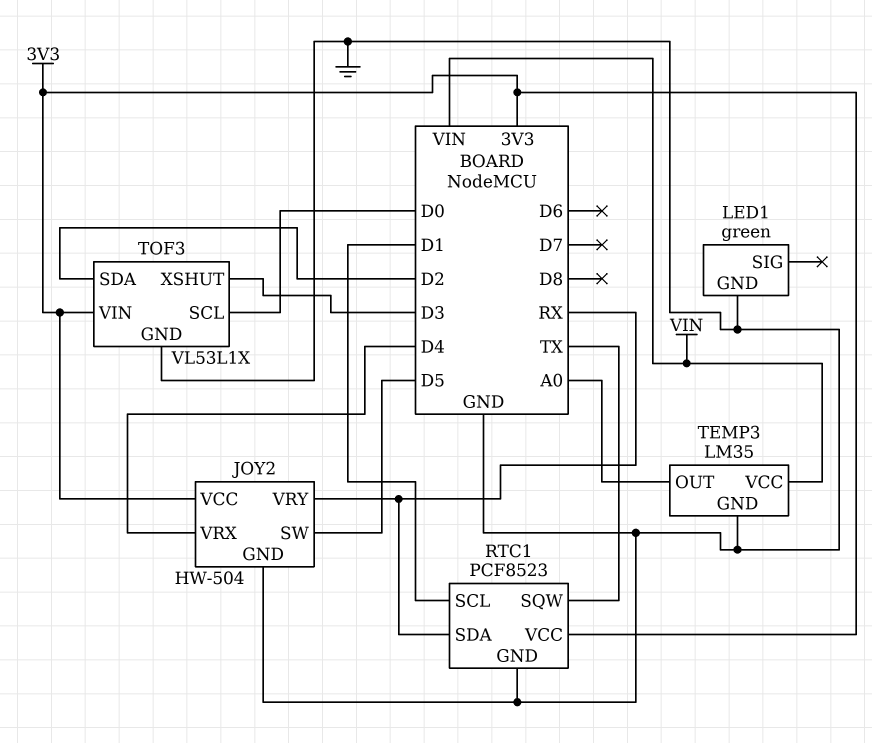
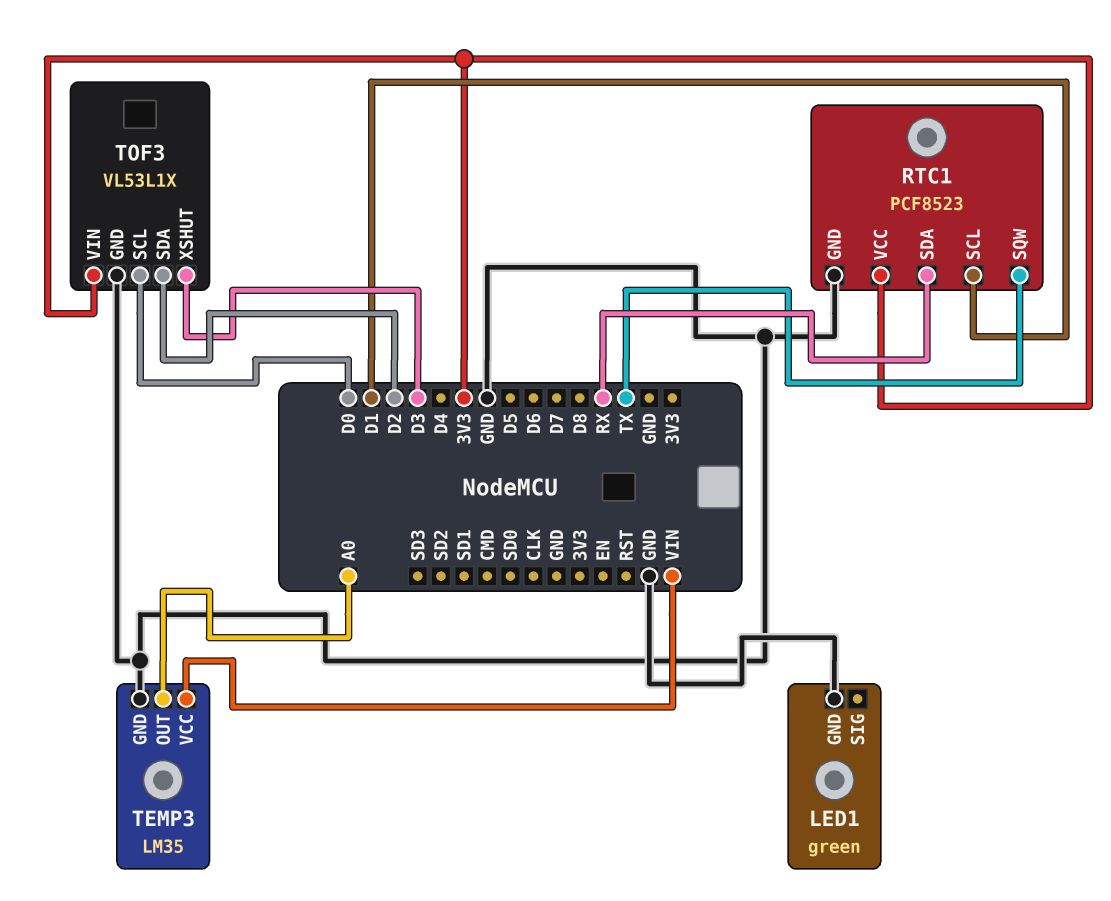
JOY2: HW-504 -> none
JOY2 pin GND: GND -> none
JOY2 pin SW: D5 -> none
JOY2 pin VCC: 3V3 -> none
JOY2 pin VRX: D4 -> none
JOY2 pin VRY: RX -> none

